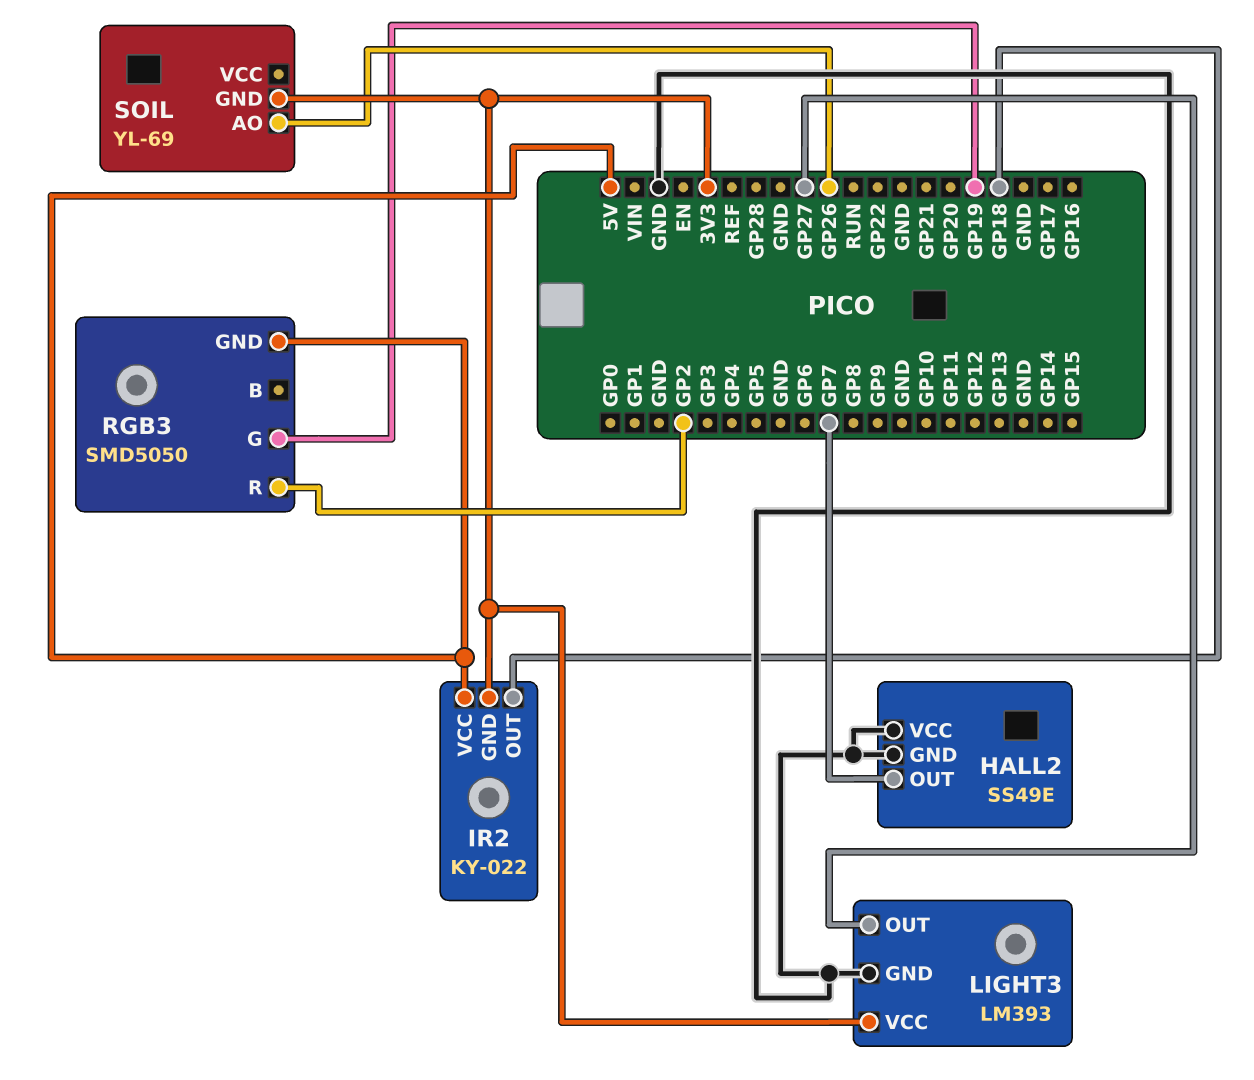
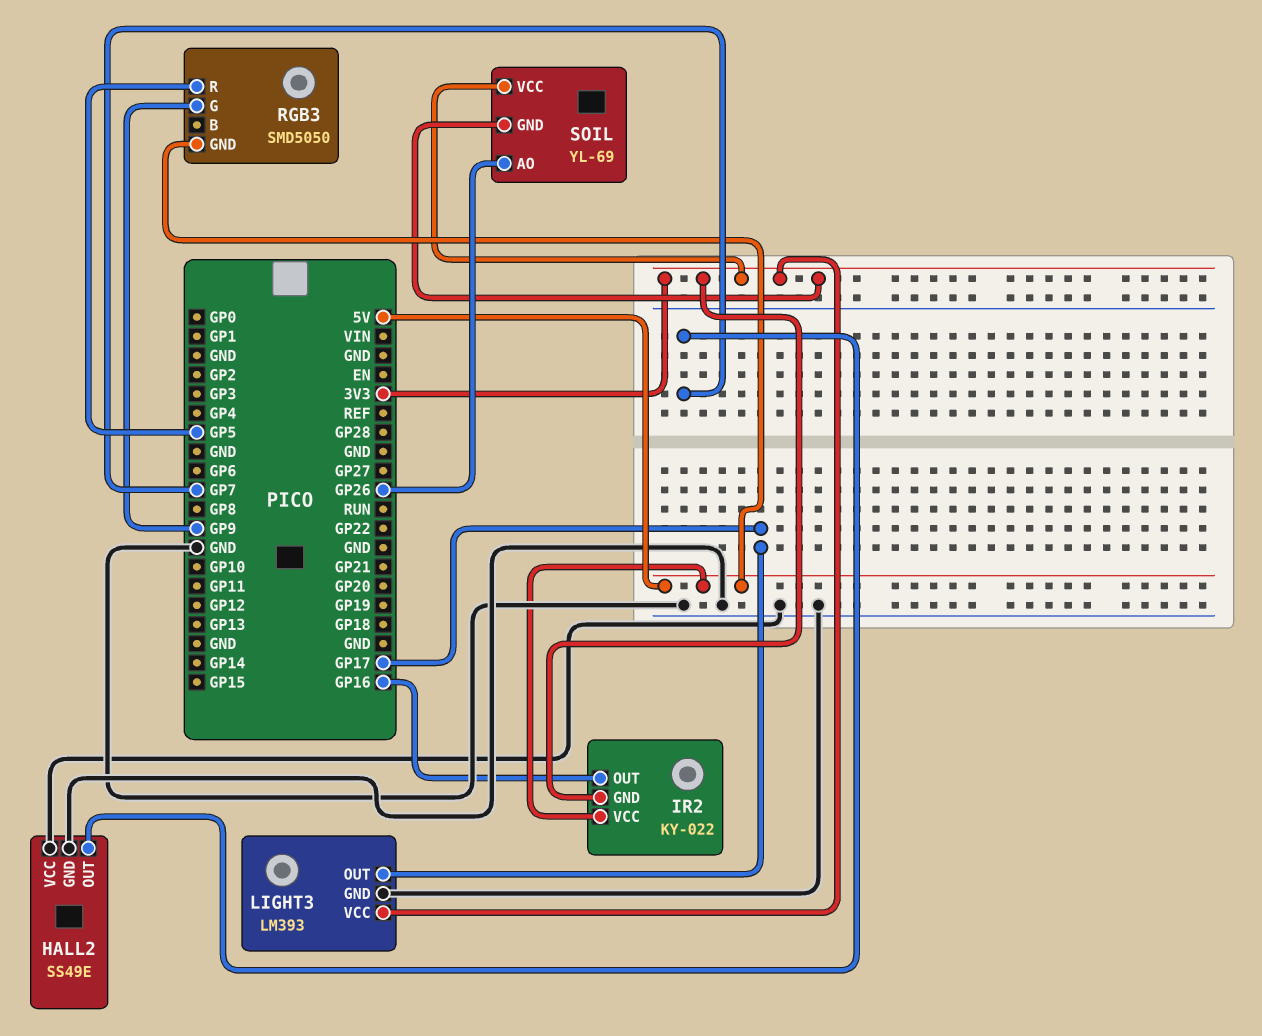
IR2 pin OUT: GP18 -> GP16
LIGHT3 pin OUT: GP27 -> GP17
RGB3 pin G: GP19 -> GP9
RGB3 pin R: GP2 -> GP5
SOIL pin VCC: none -> 3V3

